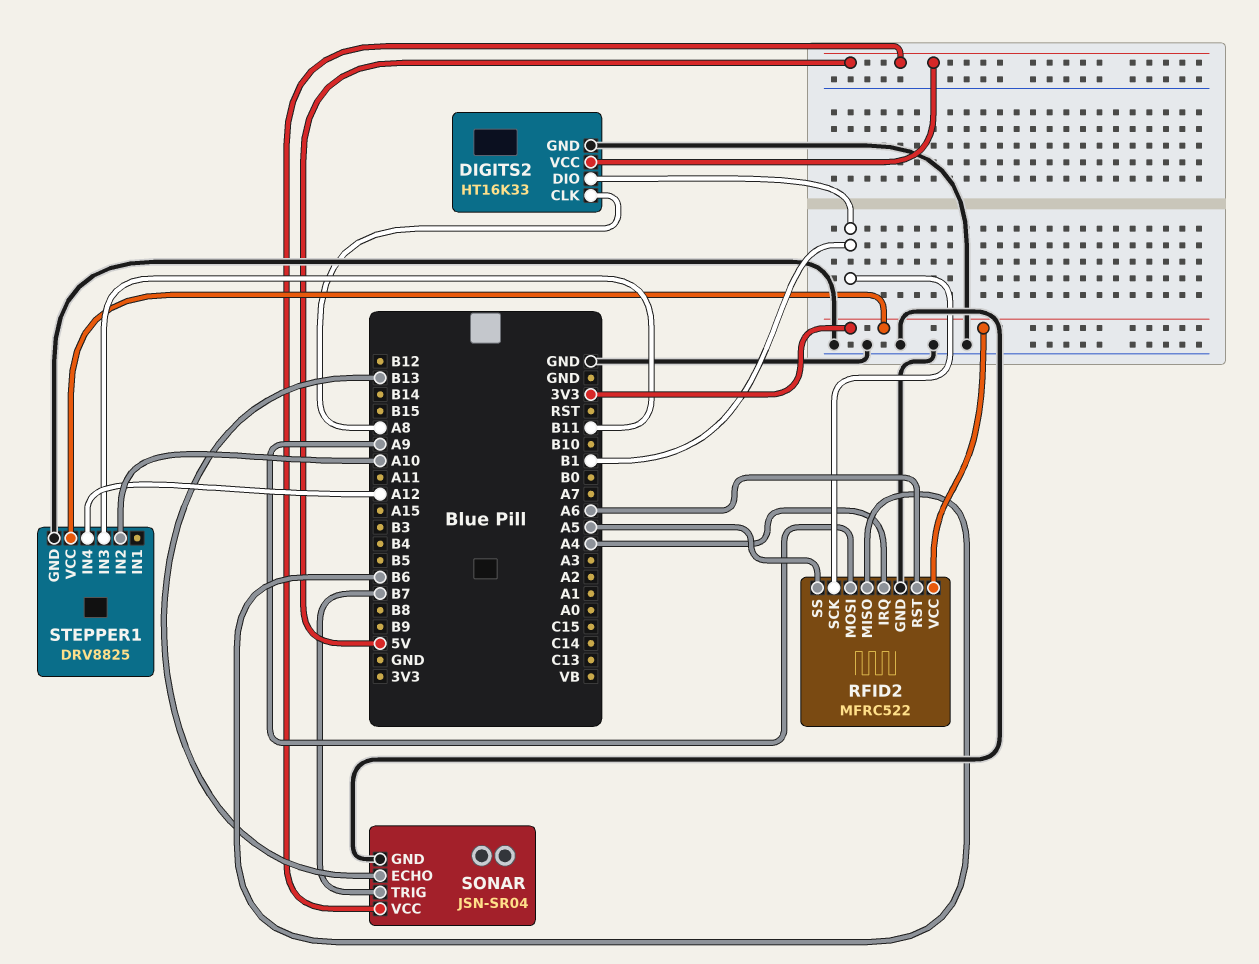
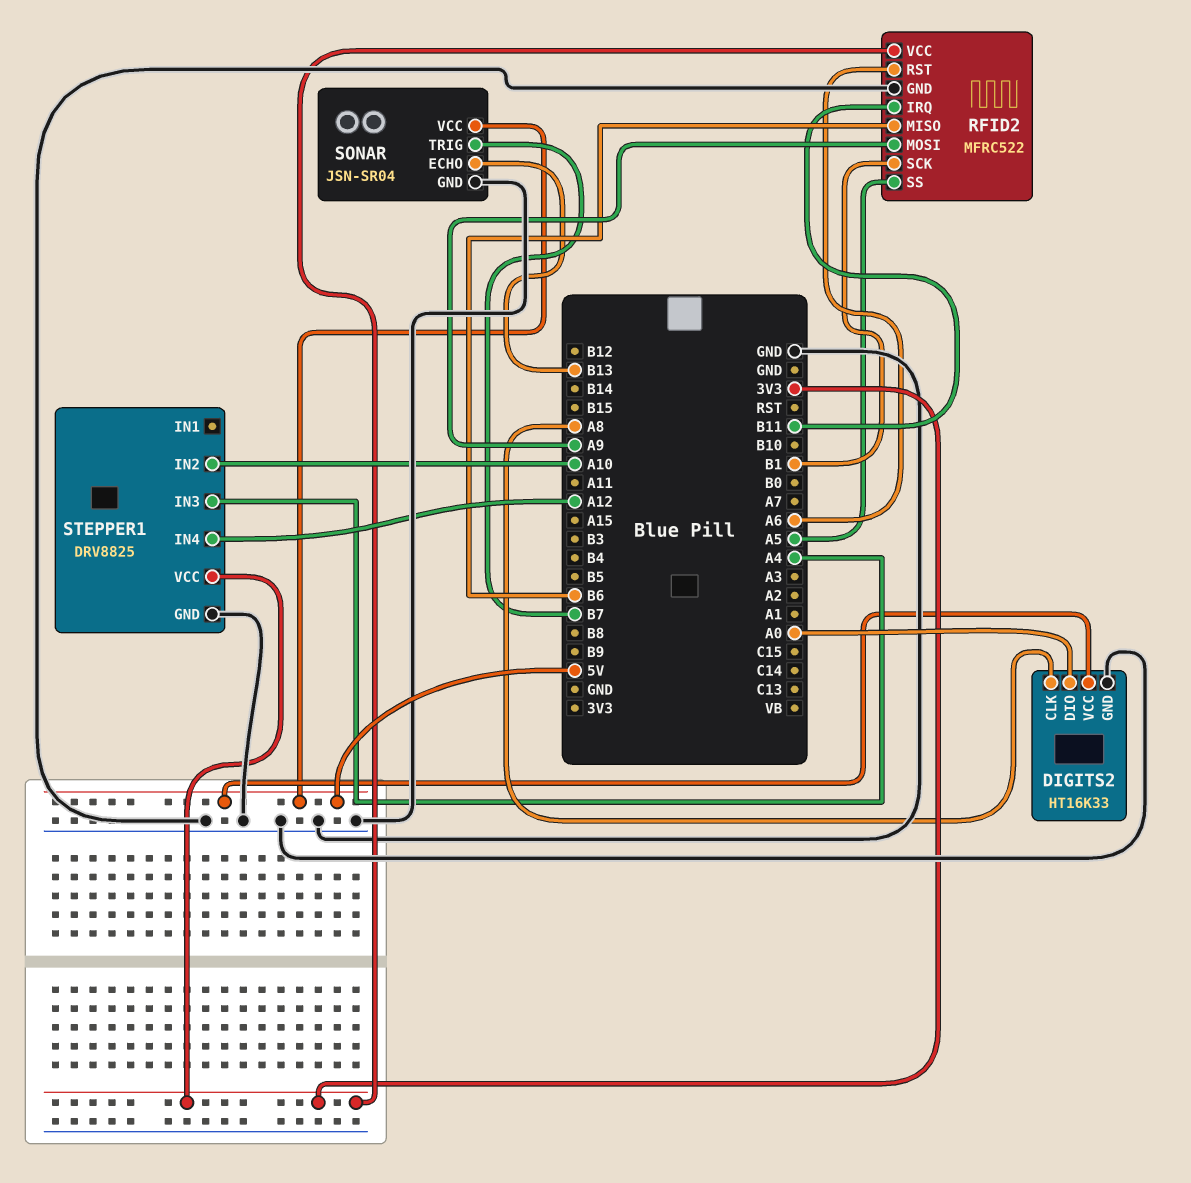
DIGITS2 pin DIO: B1 -> A0
RFID2 pin IRQ: A4 -> B11
STEPPER1 pin IN3: B11 -> A4

